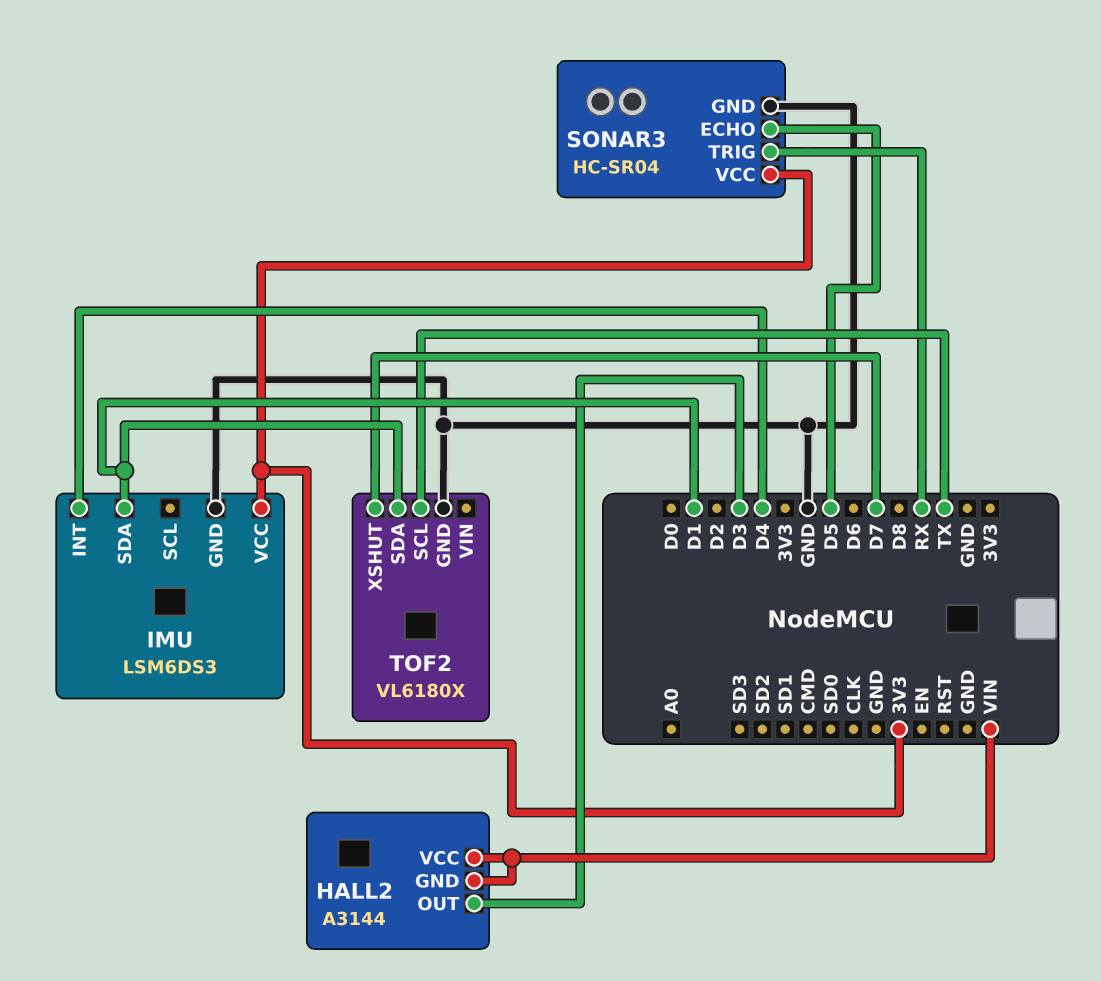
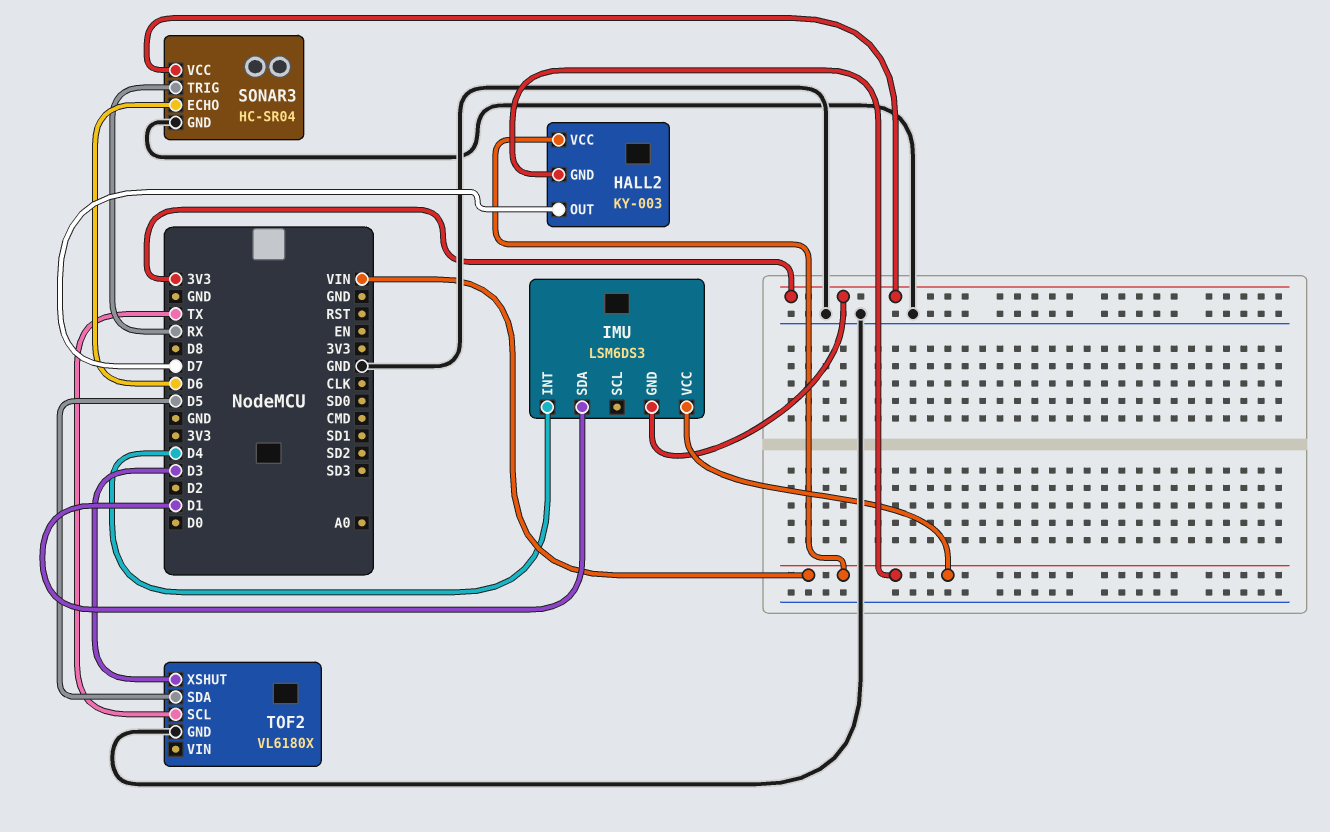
HALL2: A3144 -> KY-003
HALL2 pin OUT: D3 -> D7
IMU pin GND: GND -> 3V3
IMU pin VCC: 3V3 -> VIN
SONAR3 pin ECHO: D5 -> D6
TOF2 pin SDA: D1 -> D5
TOF2 pin XSHUT: D7 -> D3

